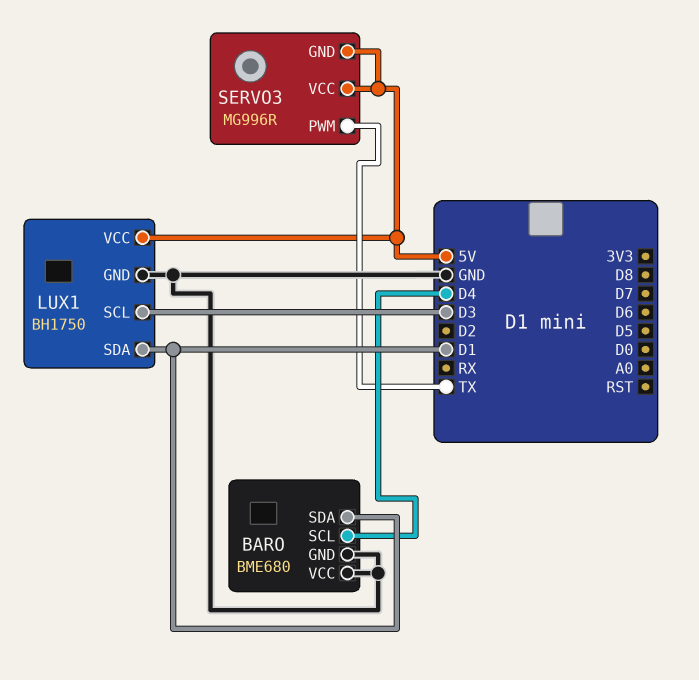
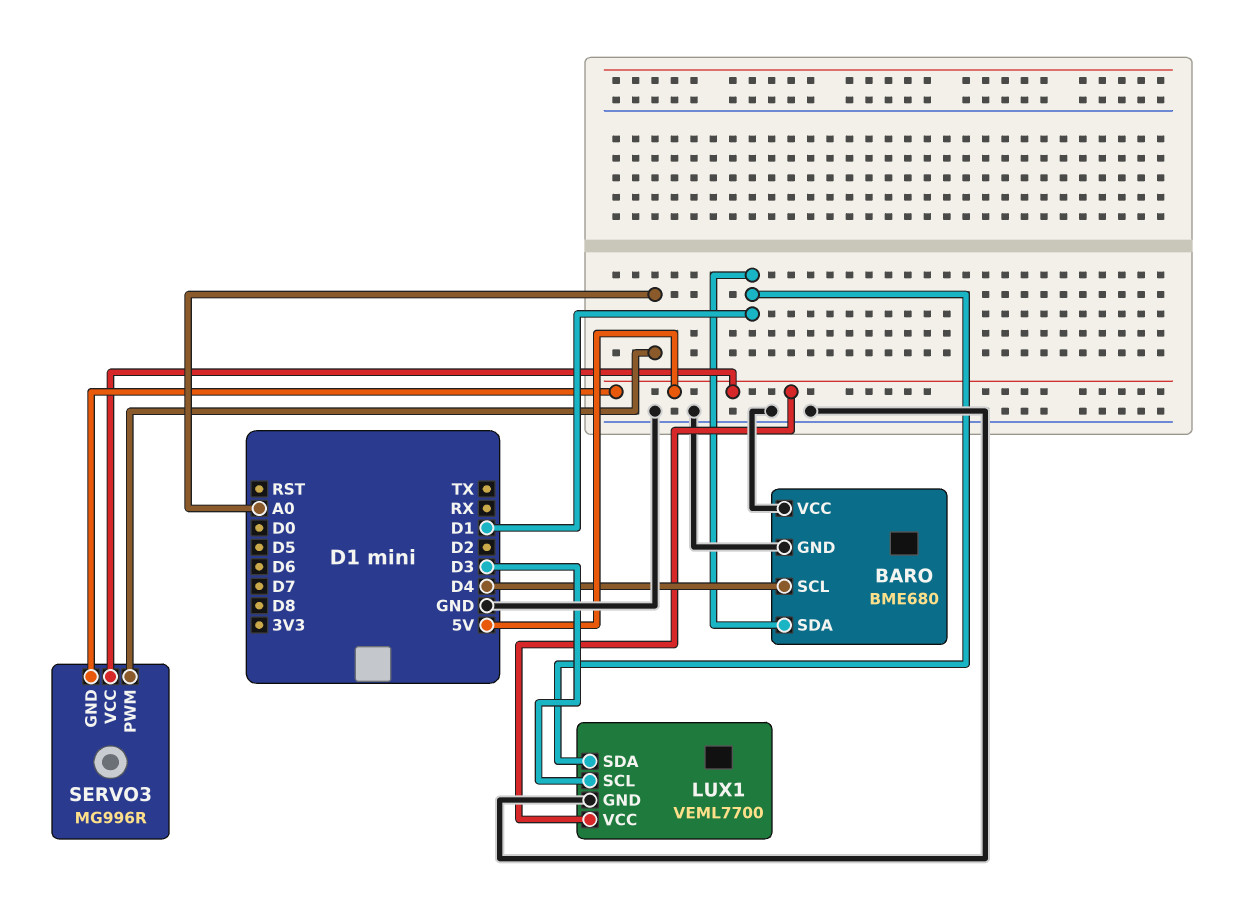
LUX1: BH1750 -> VEML7700
SERVO3 pin PWM: TX -> A0

